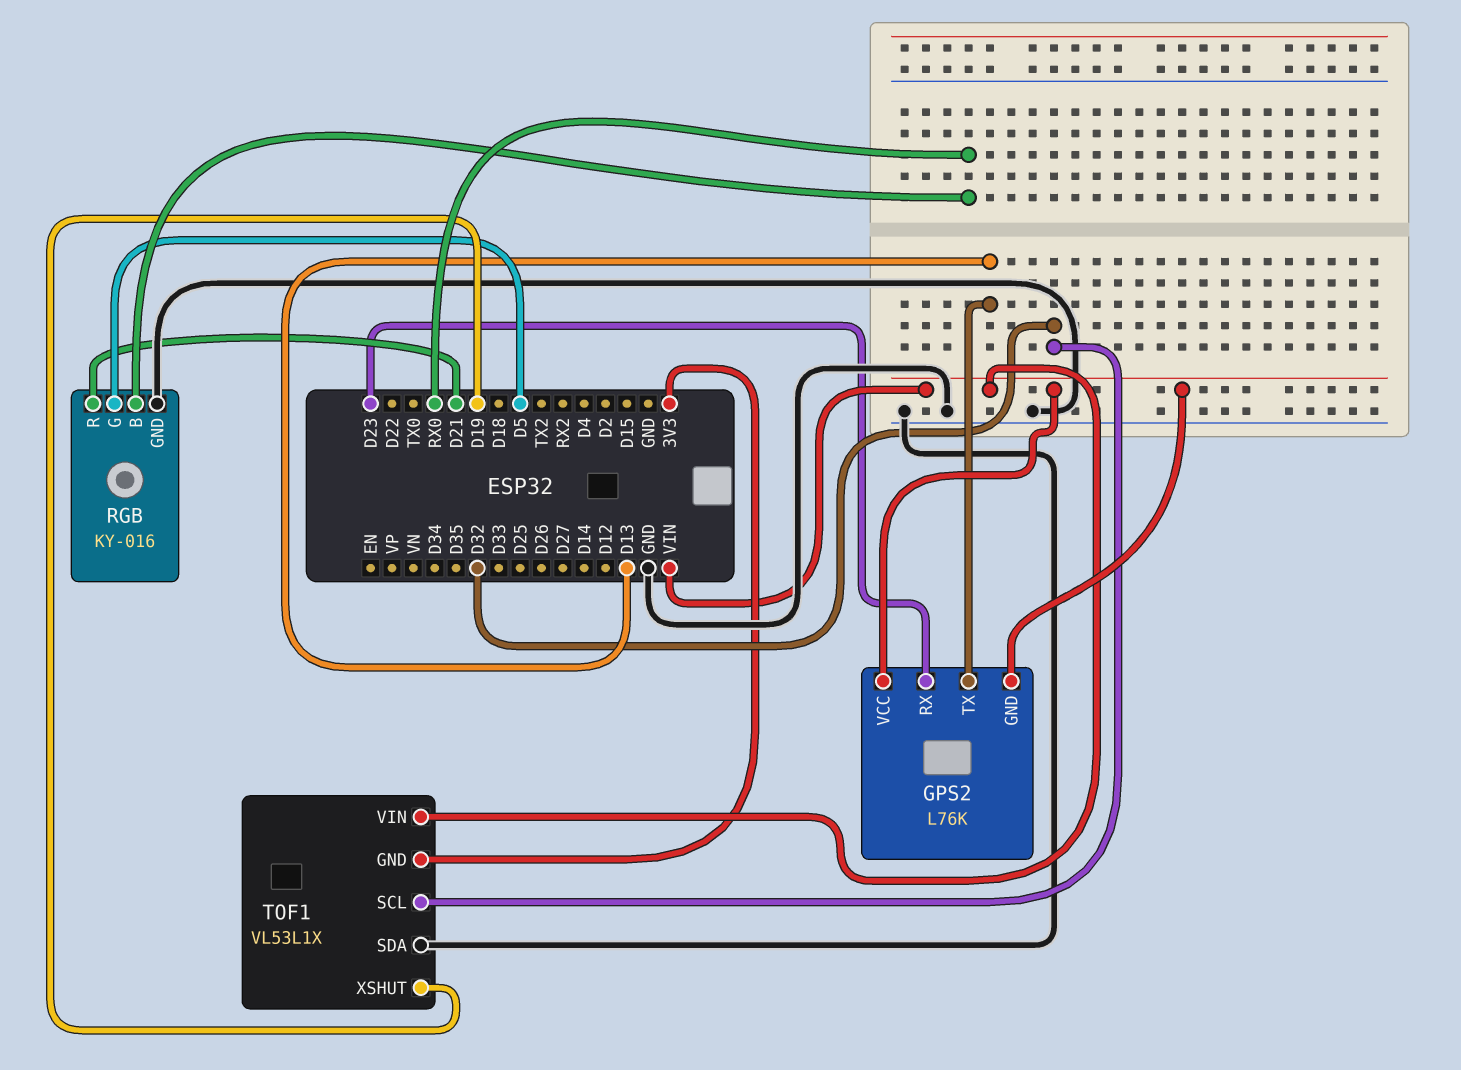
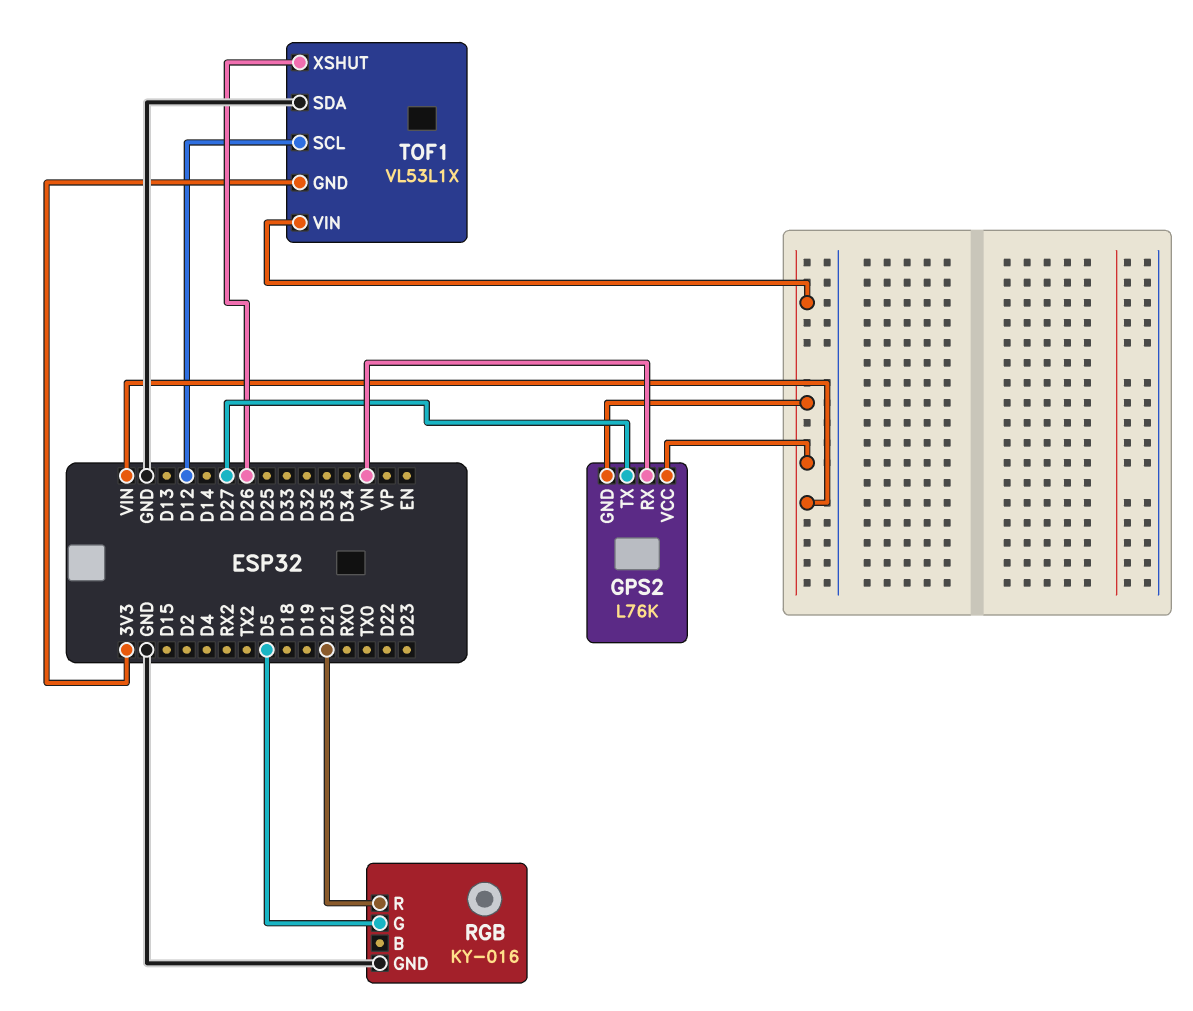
GPS2 pin RX: D23 -> VN
GPS2 pin TX: D13 -> D27
RGB pin B: RX0 -> none
TOF1 pin SCL: D32 -> D12
TOF1 pin XSHUT: D19 -> D26

